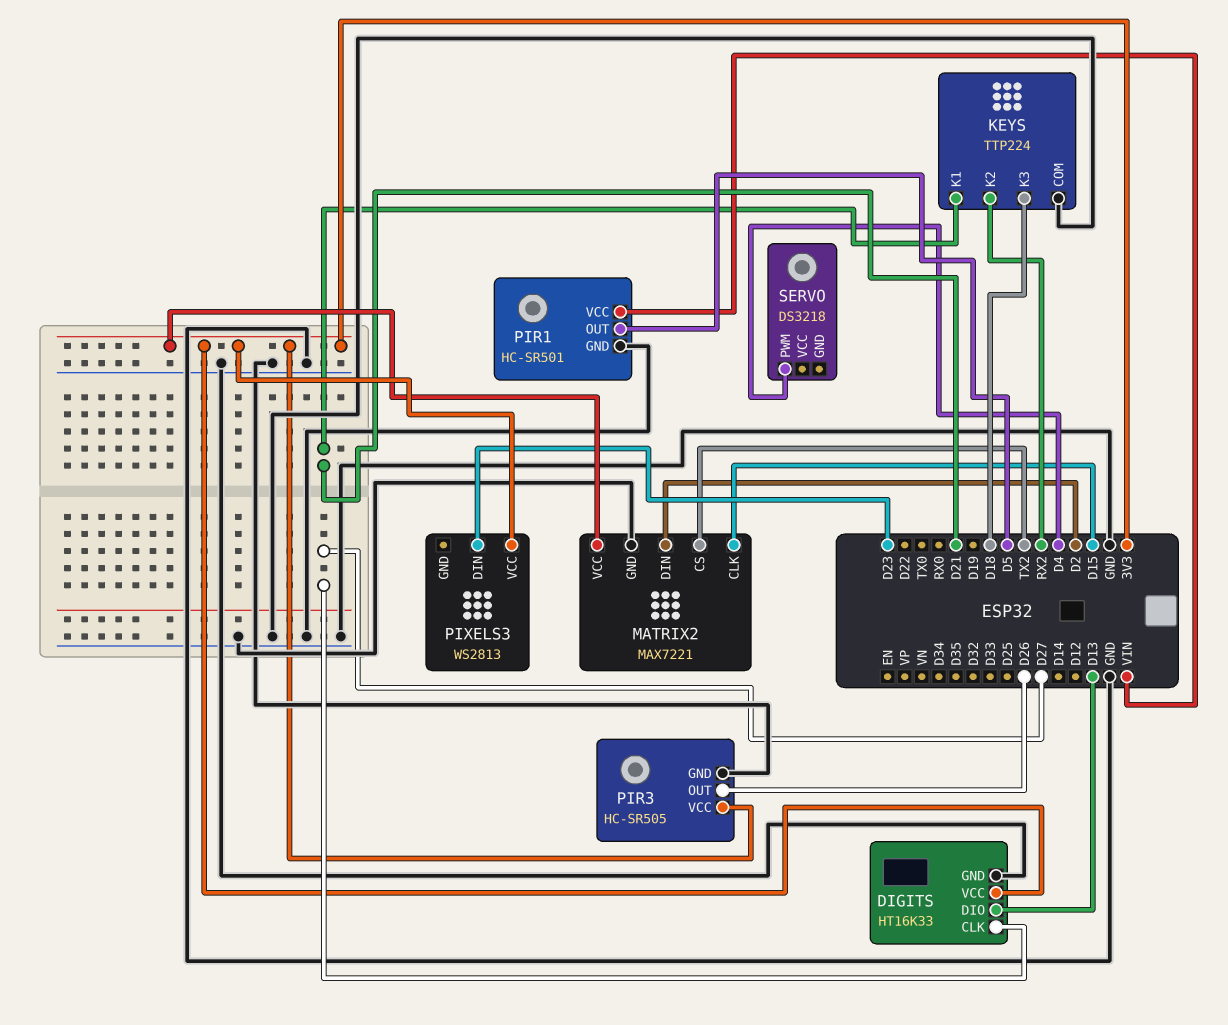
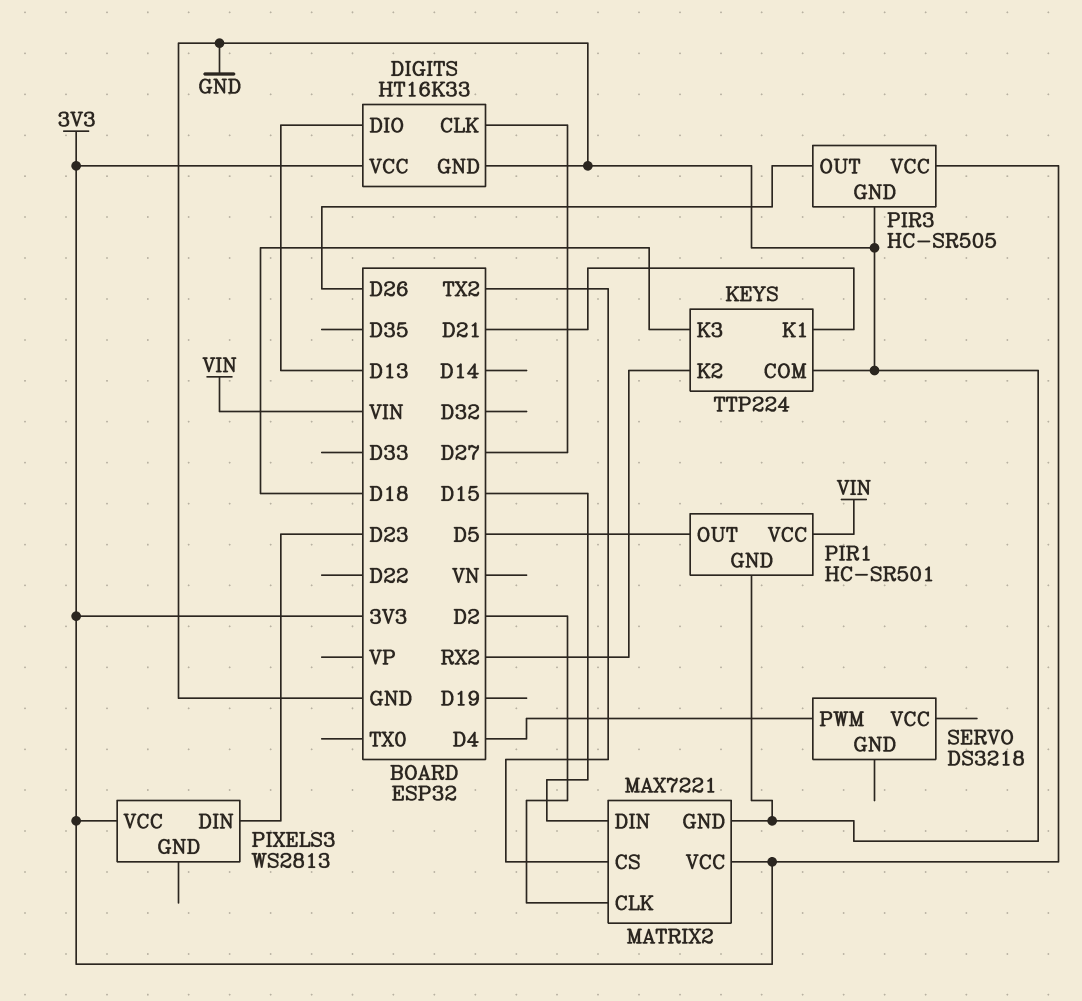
MATRIX2 pin CLK: D15 -> D2
MATRIX2 pin DIN: D2 -> D15

